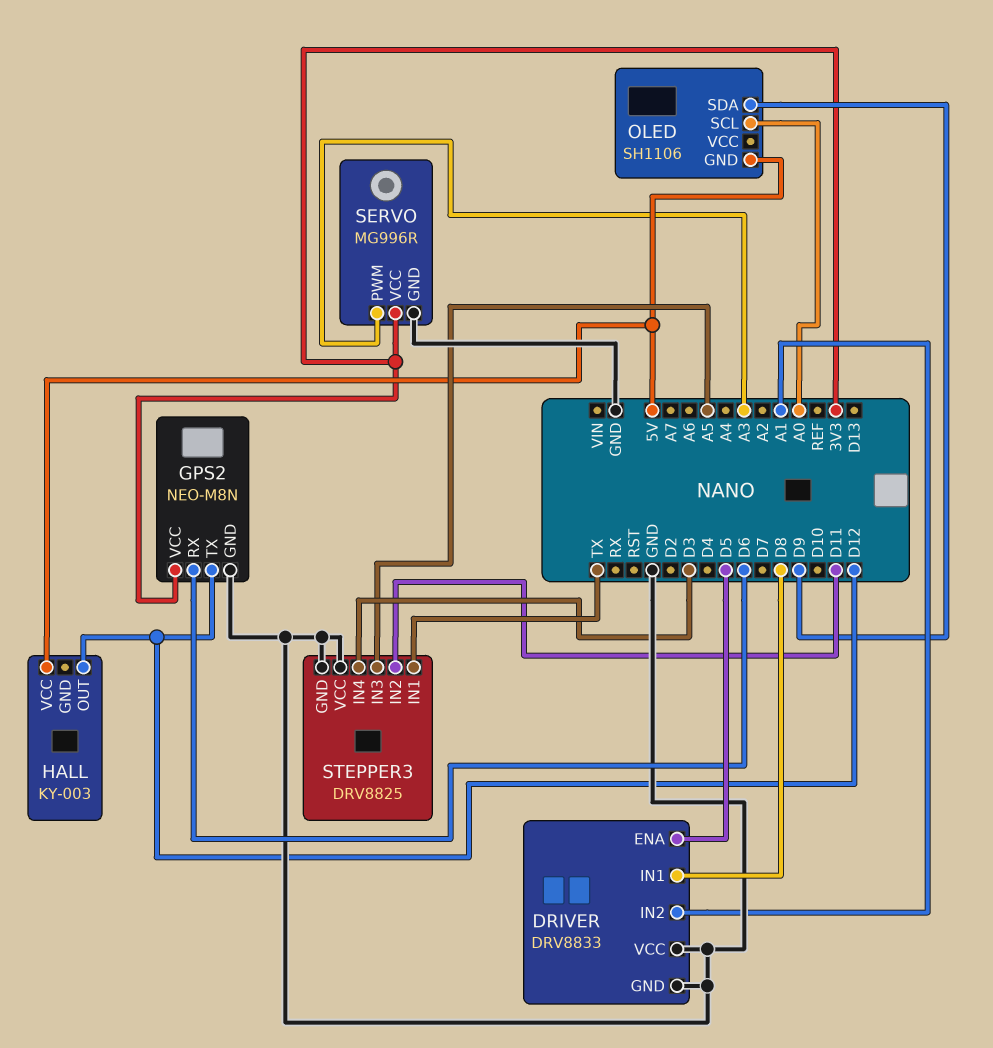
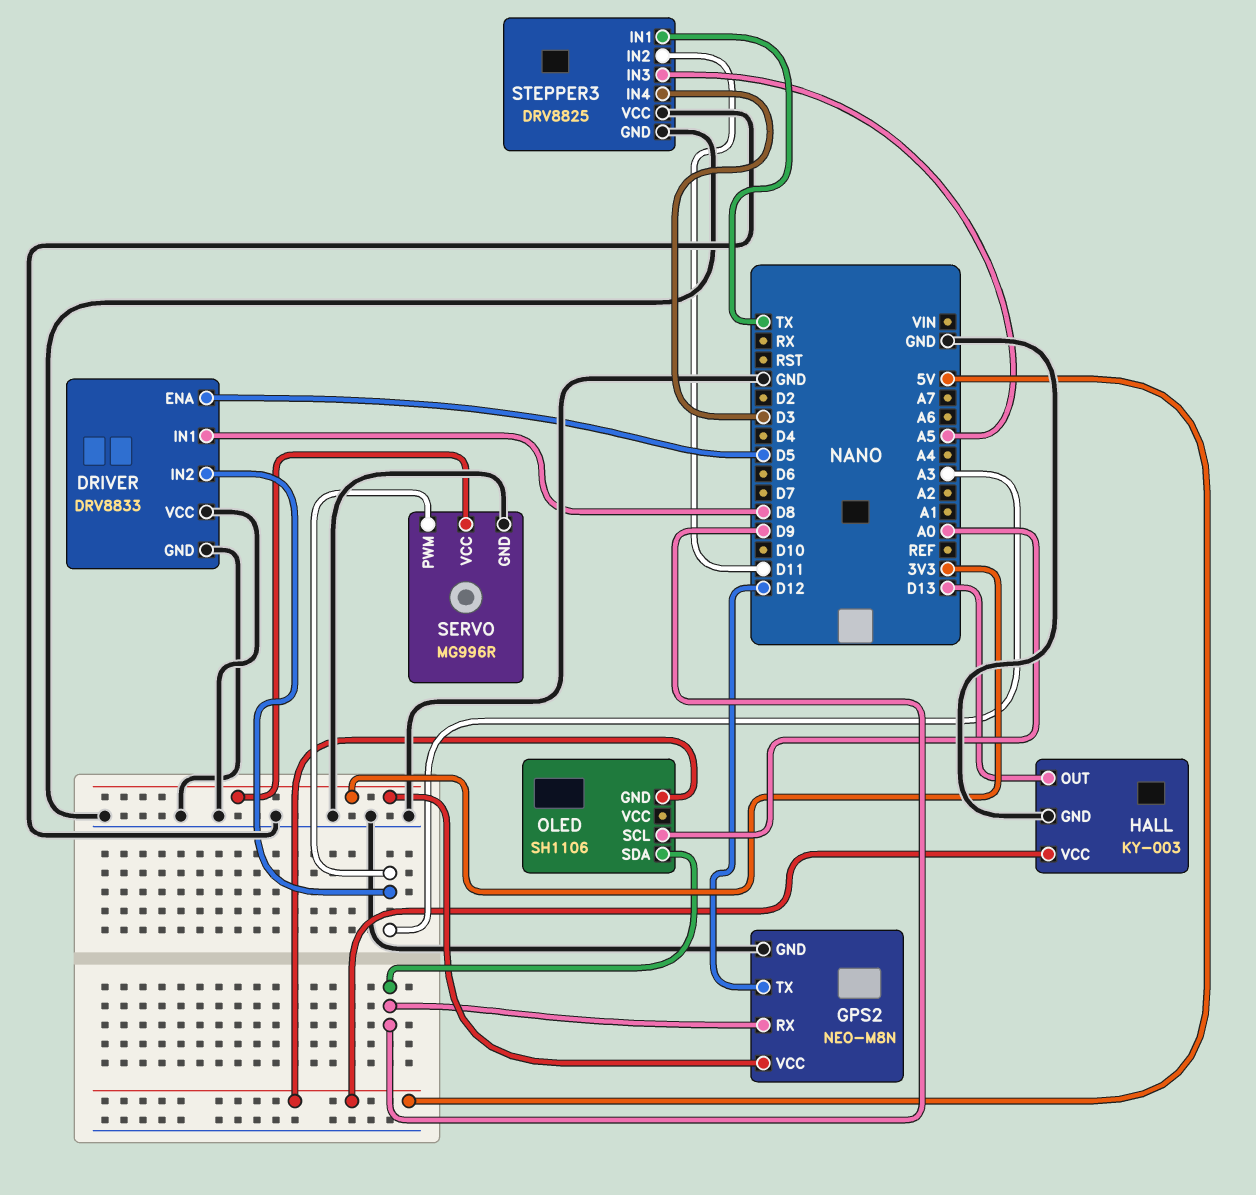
DRIVER pin IN2: A1 -> A3
GPS2 pin RX: D6 -> D9
HALL pin GND: none -> GND
HALL pin OUT: D12 -> D13

